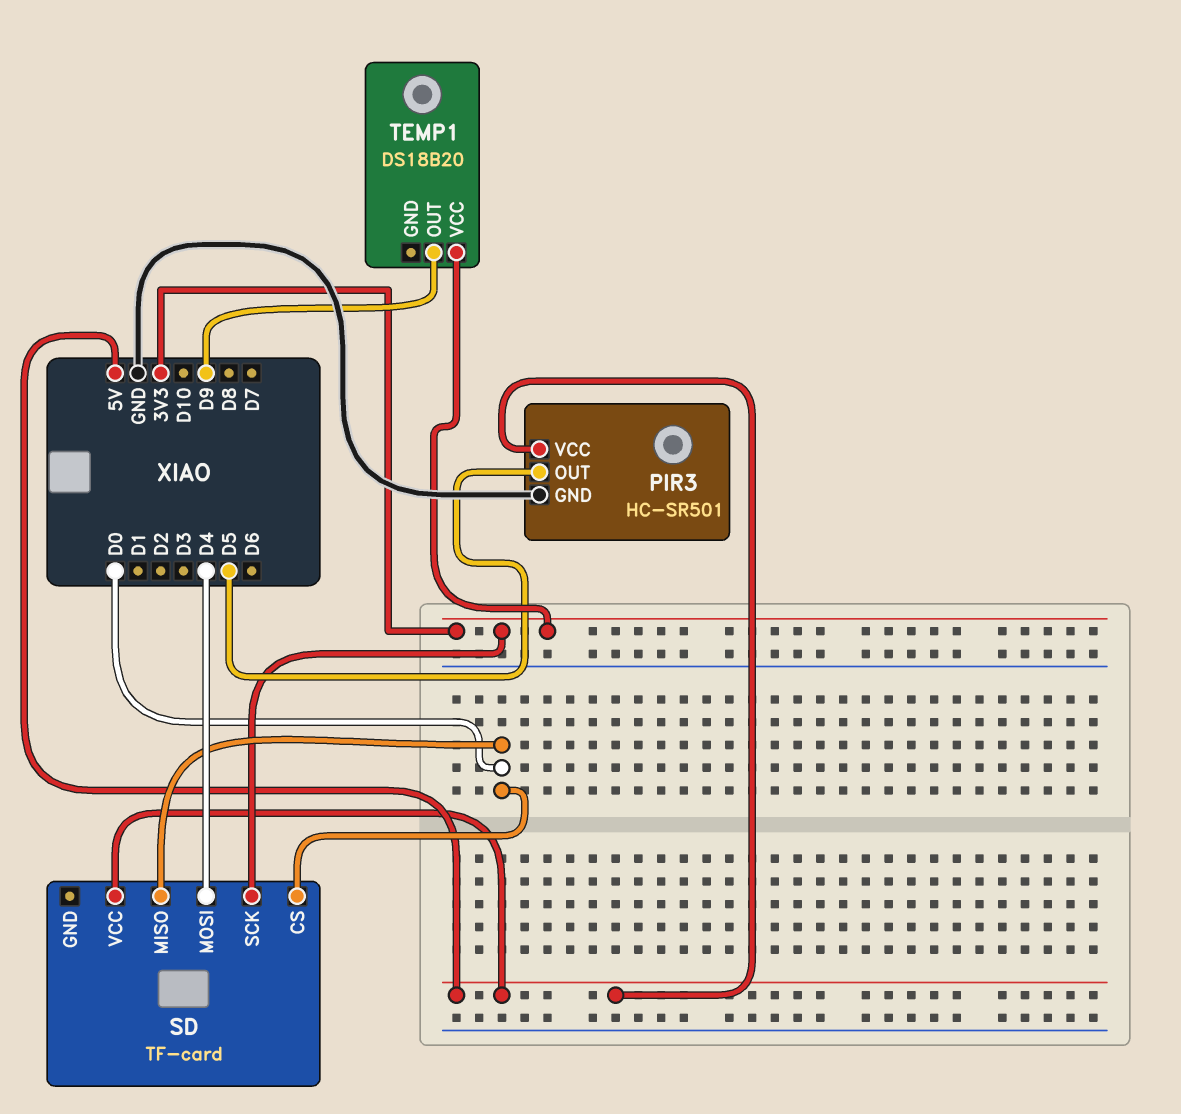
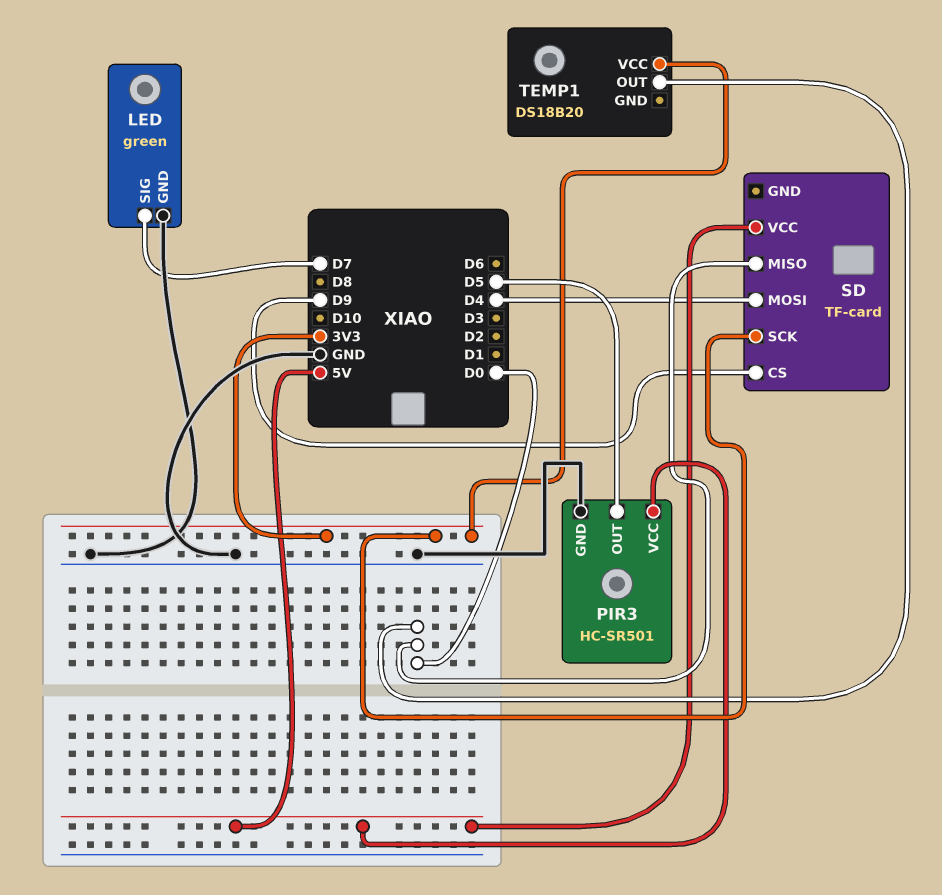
LED: none -> green
LED pin GND: none -> GND
LED pin SIG: none -> D7
SD pin CS: D0 -> D9
TEMP1 pin OUT: D9 -> D0

